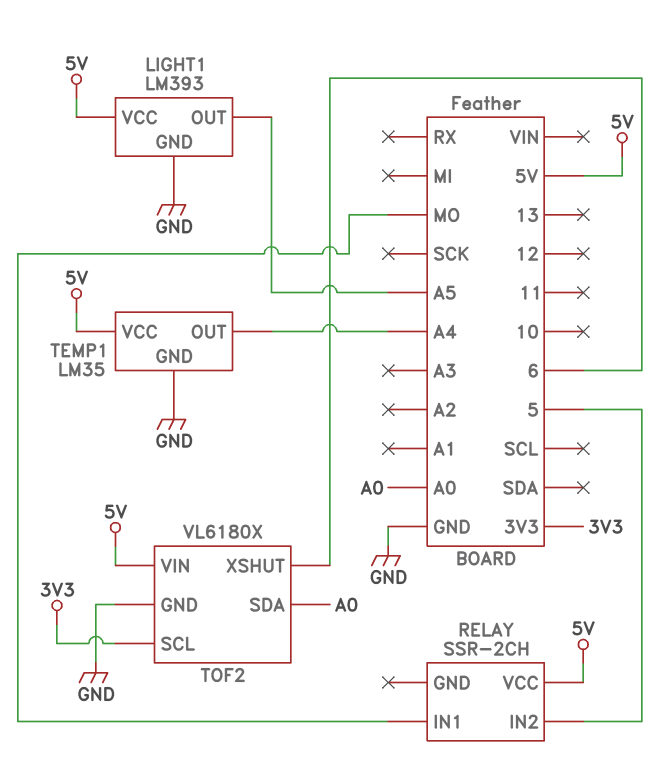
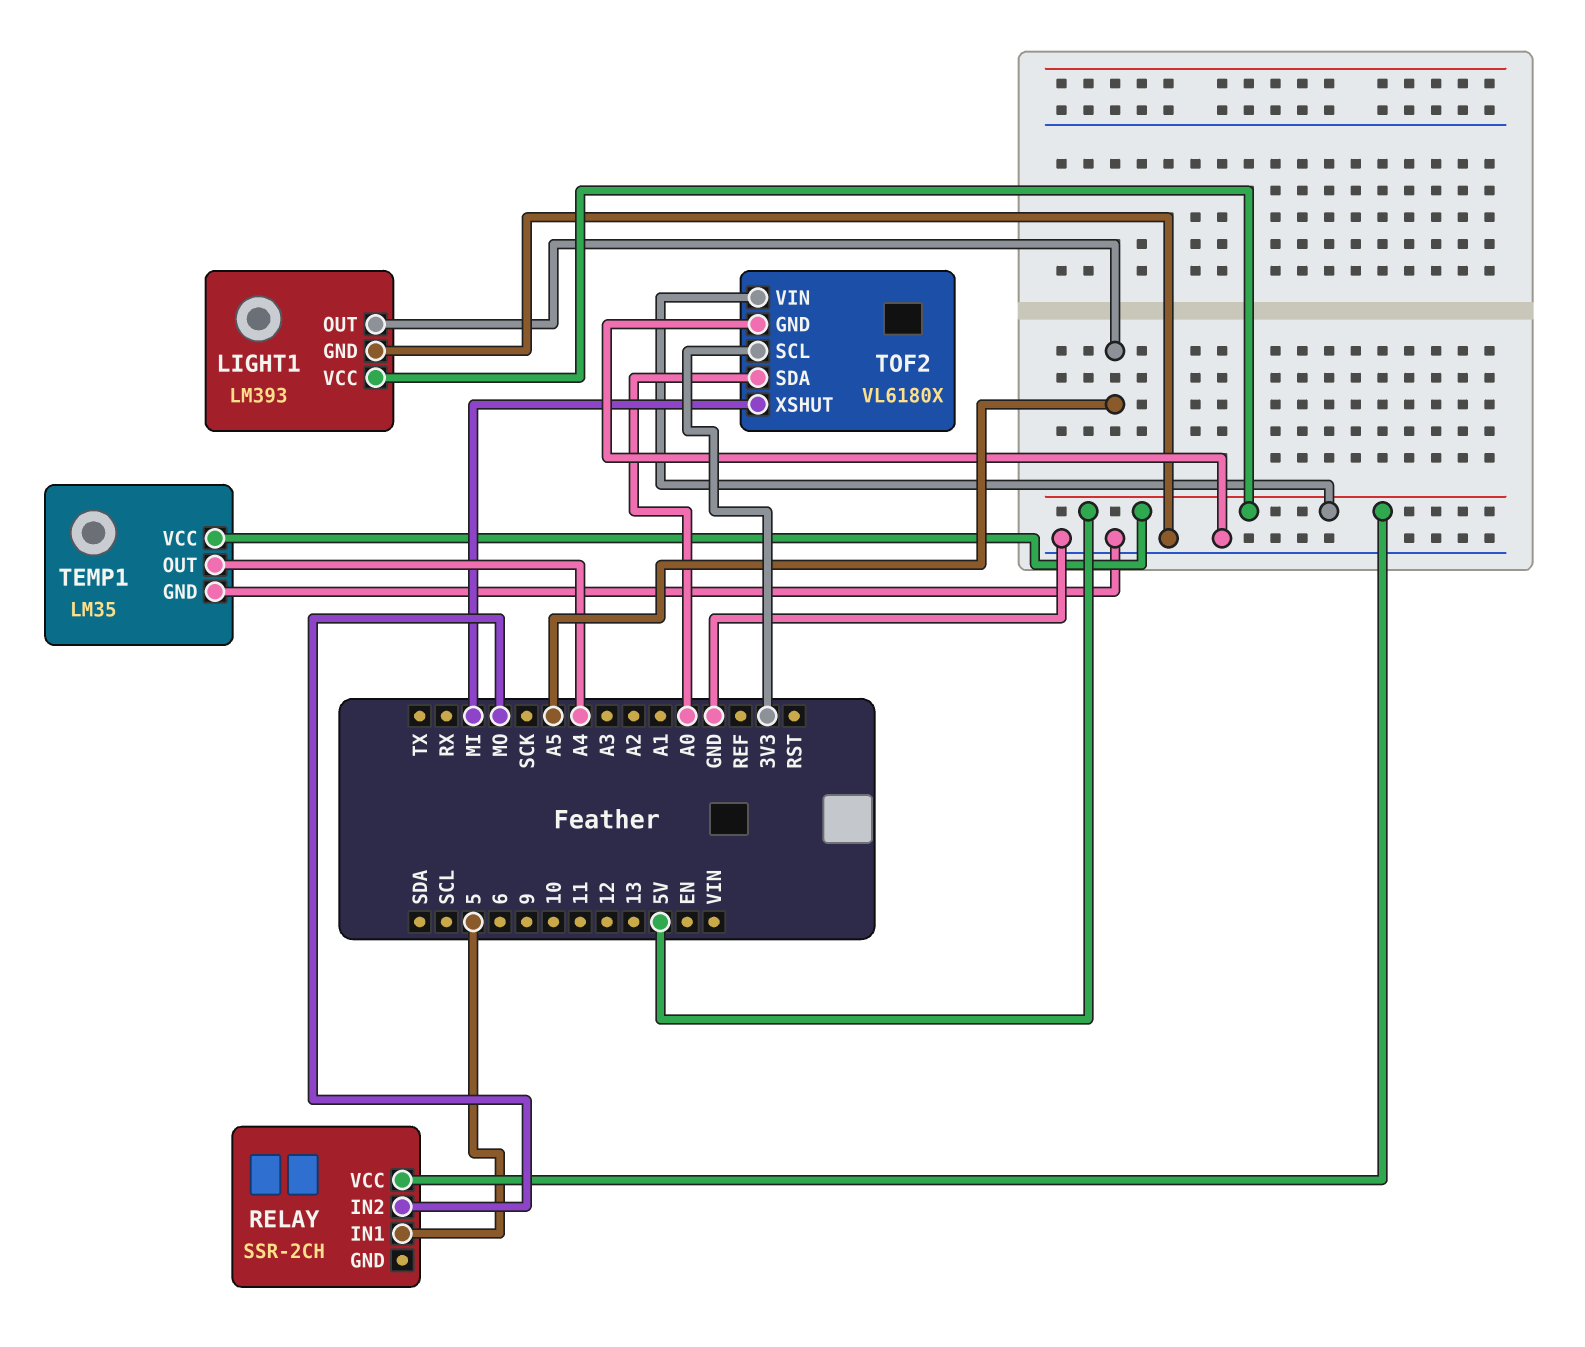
RELAY pin IN1: MO -> 5
RELAY pin IN2: 5 -> MO
TOF2 pin XSHUT: 6 -> MI

